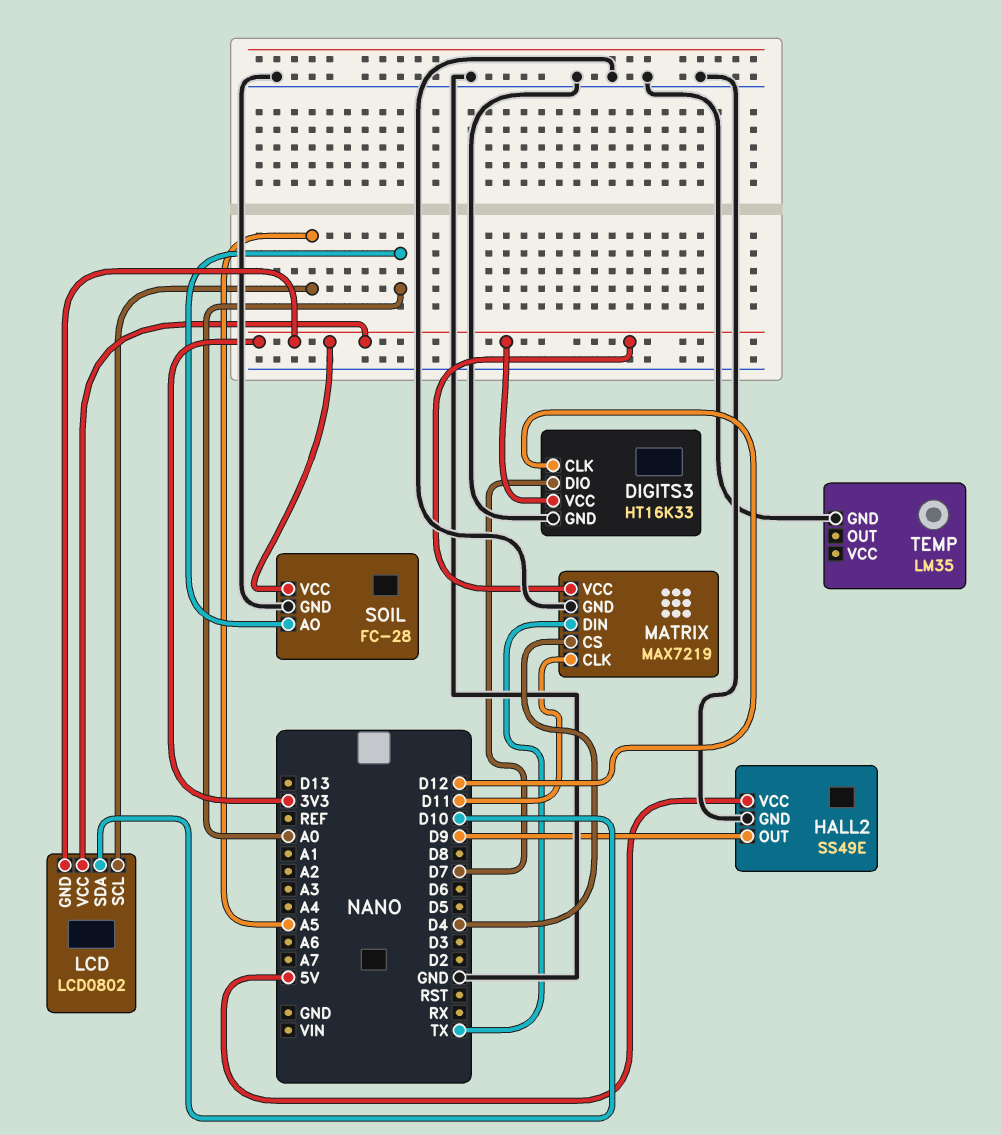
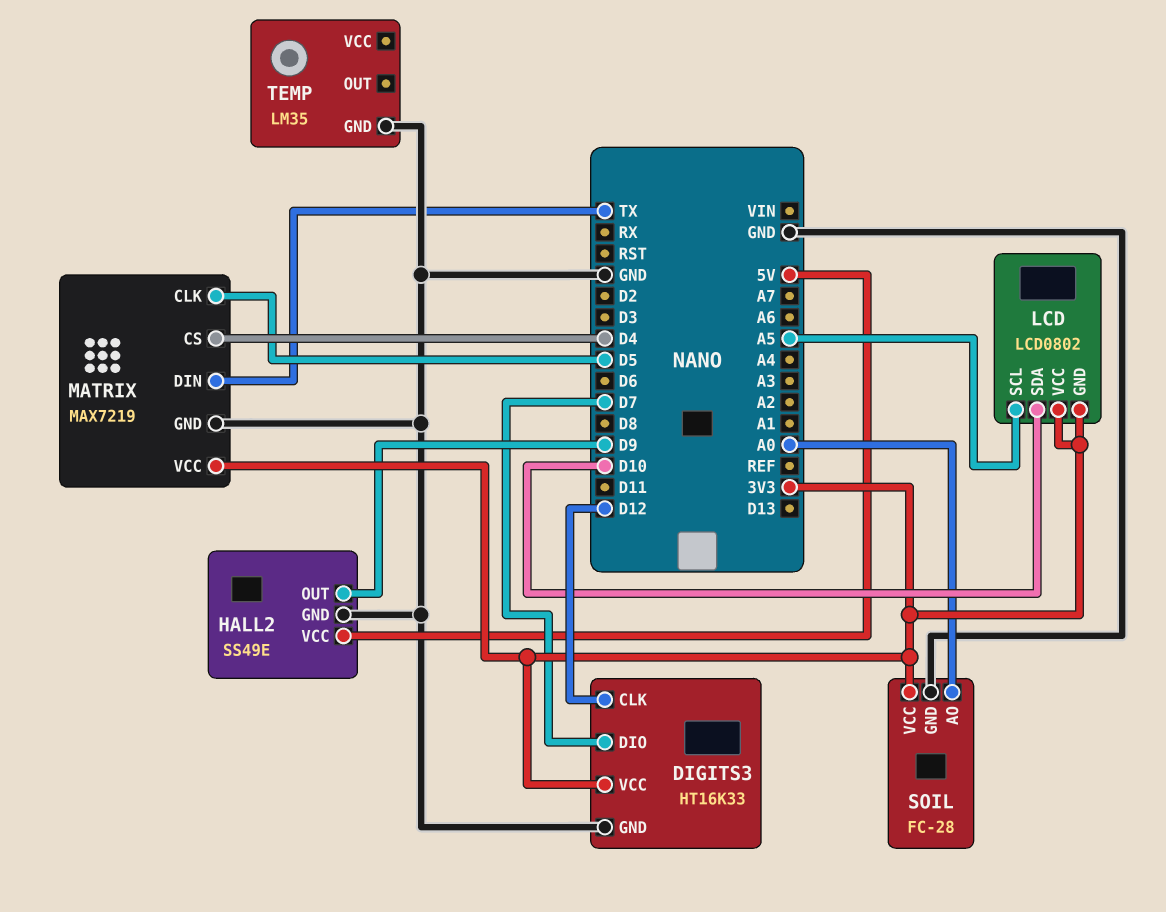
MATRIX pin CLK: D11 -> D5

